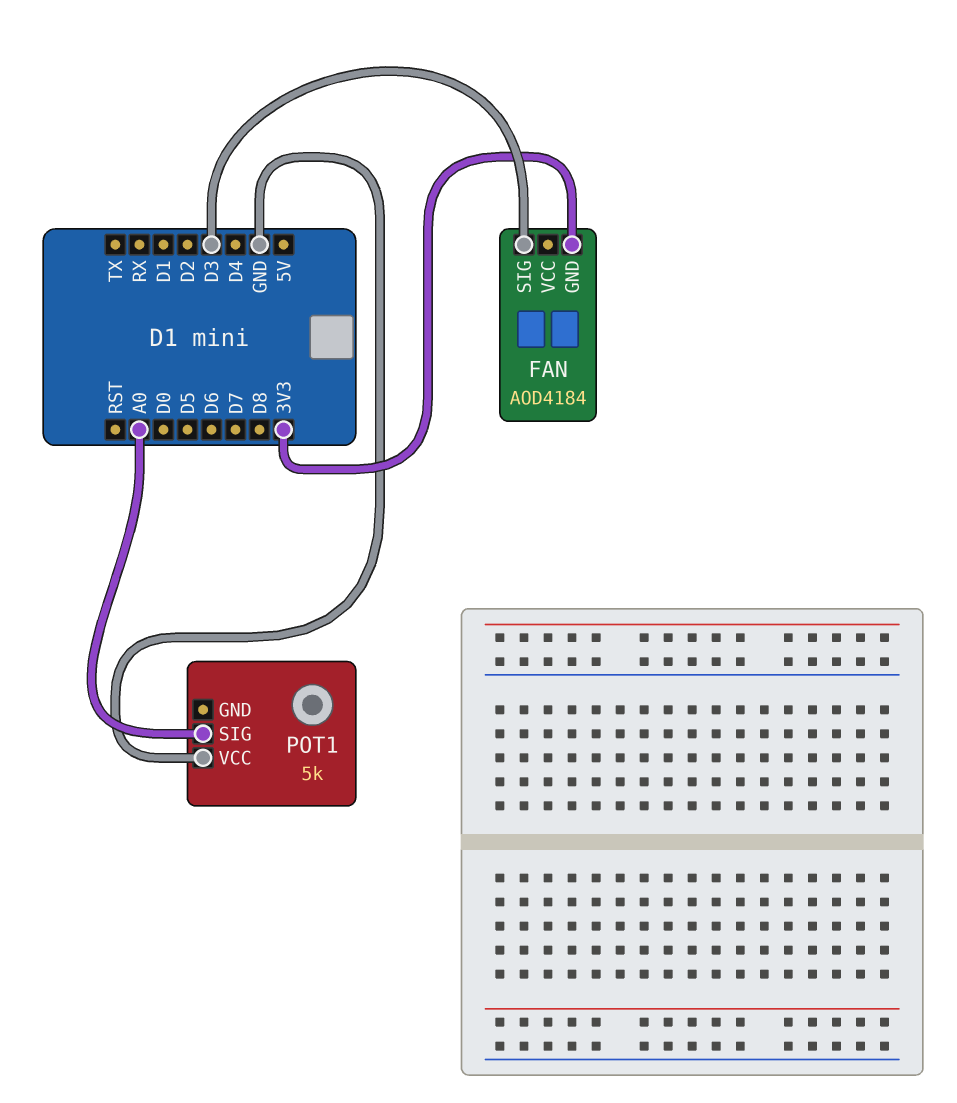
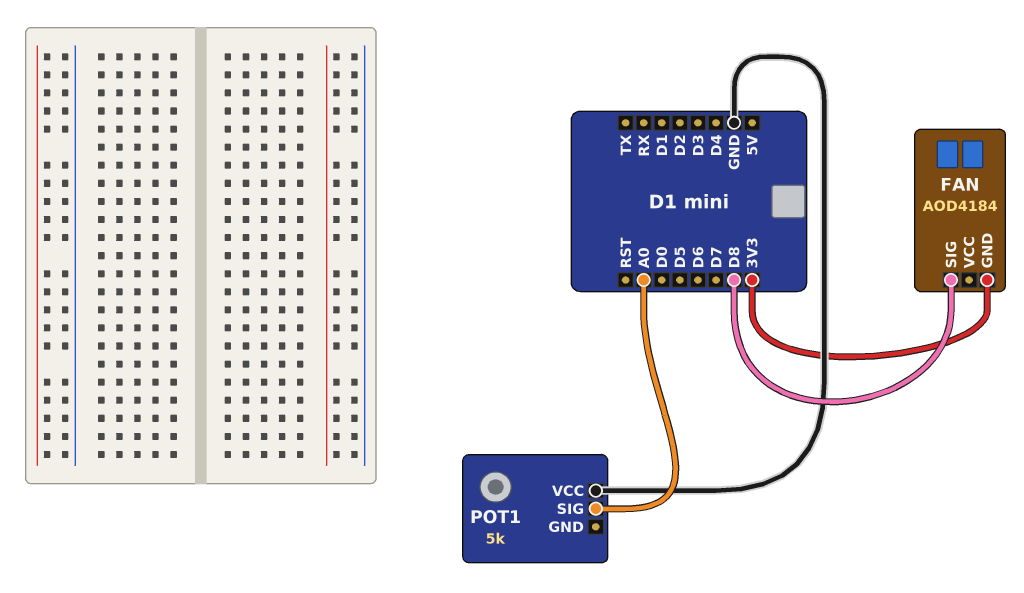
FAN pin SIG: D3 -> D8

